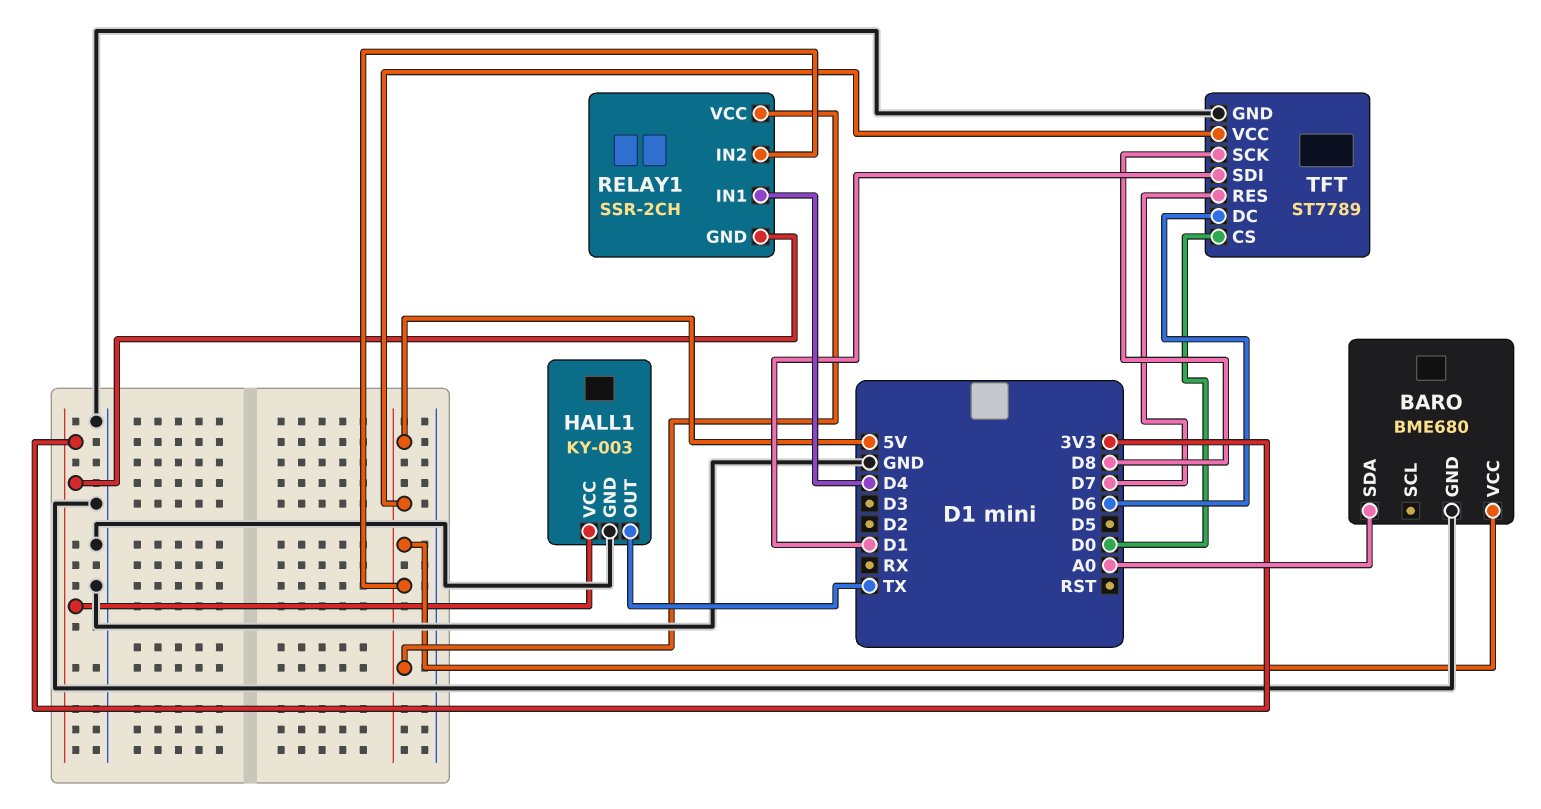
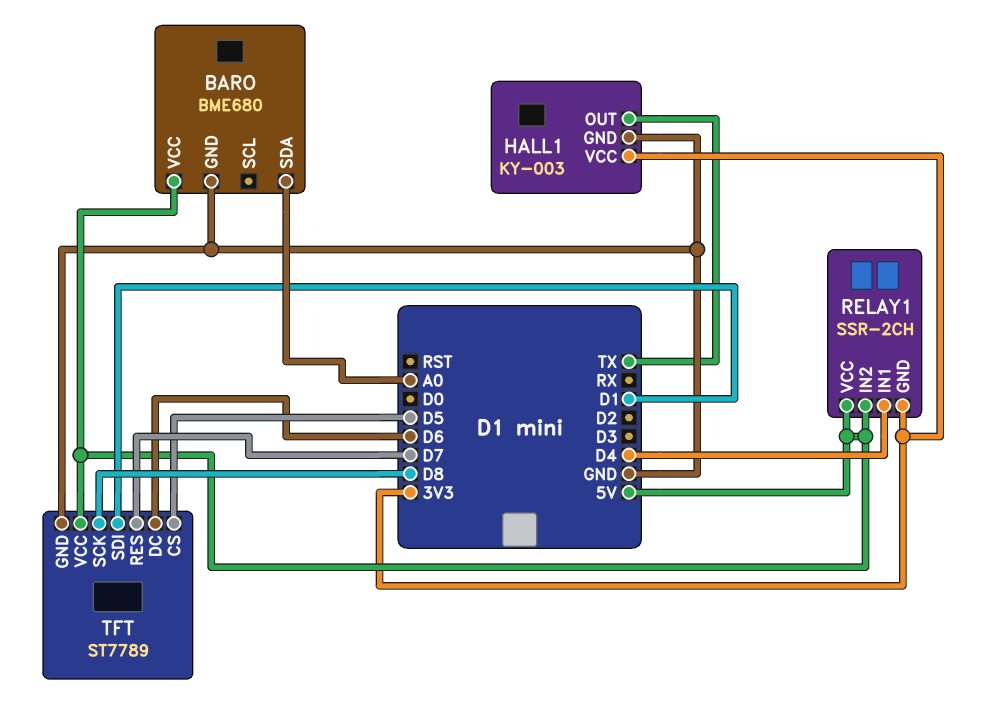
TFT pin CS: D0 -> D5

